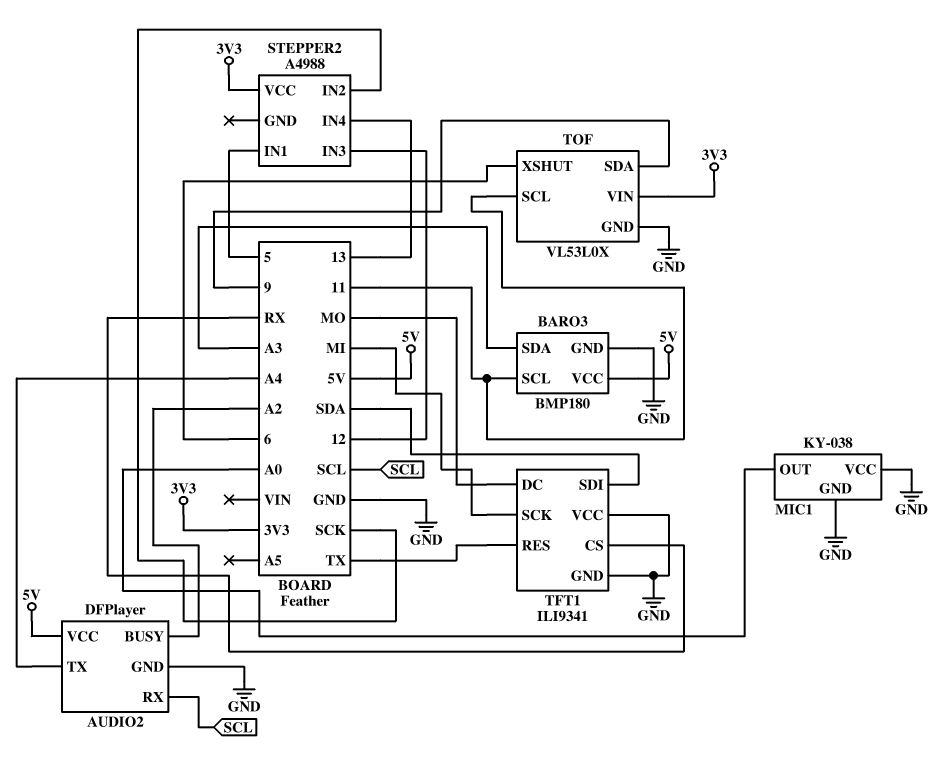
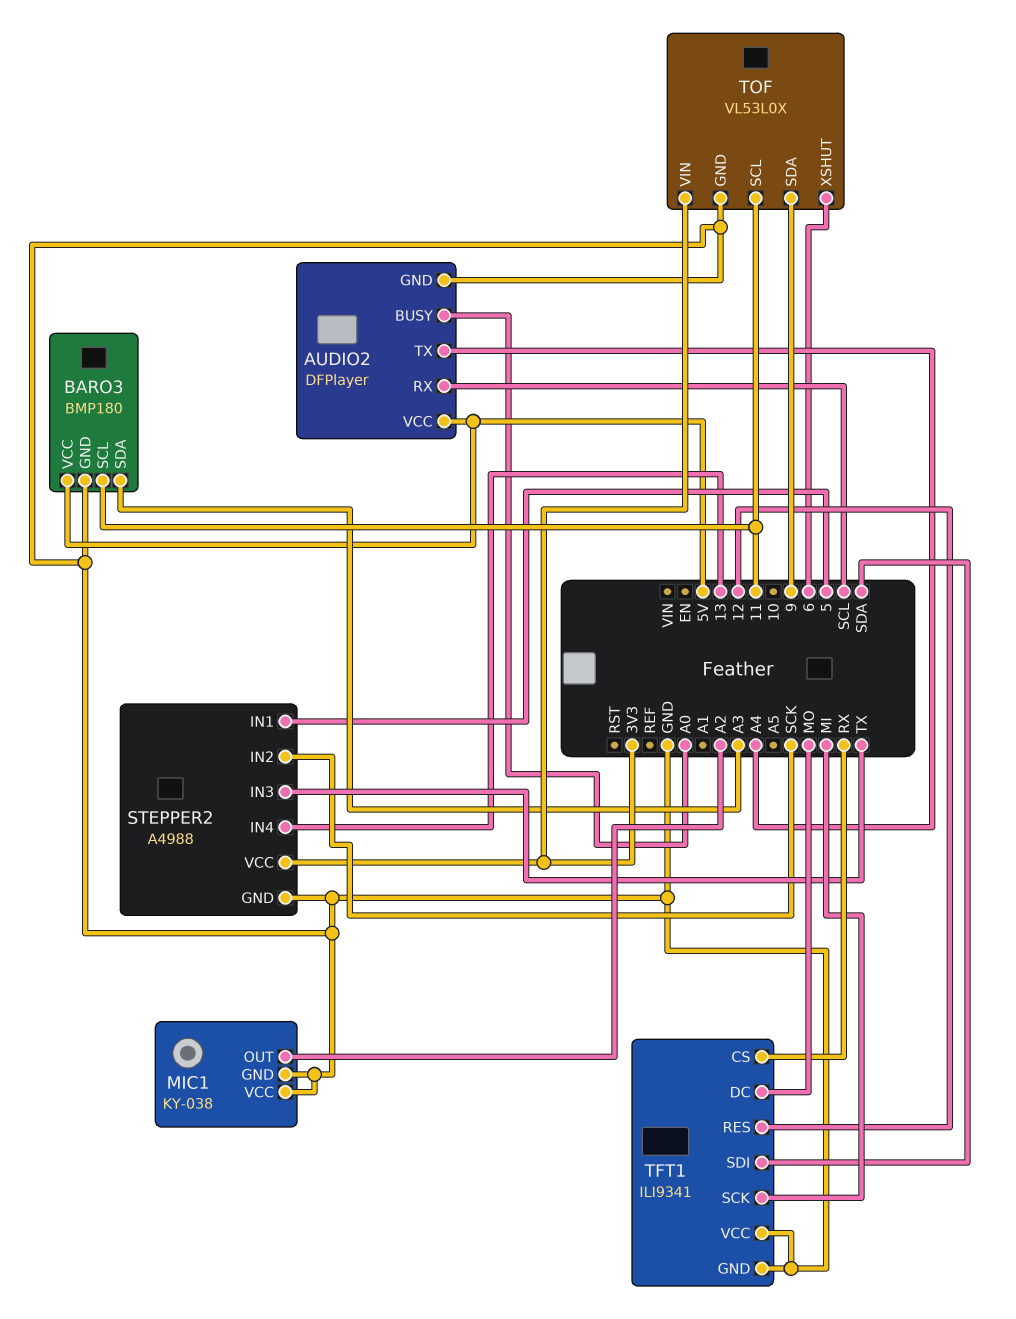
AUDIO2 pin BUSY: A2 -> A0
MIC1 pin OUT: A0 -> A2
STEPPER2 pin GND: none -> GND
STEPPER2 pin IN3: 12 -> TX
TFT1 pin RES: TX -> 12

